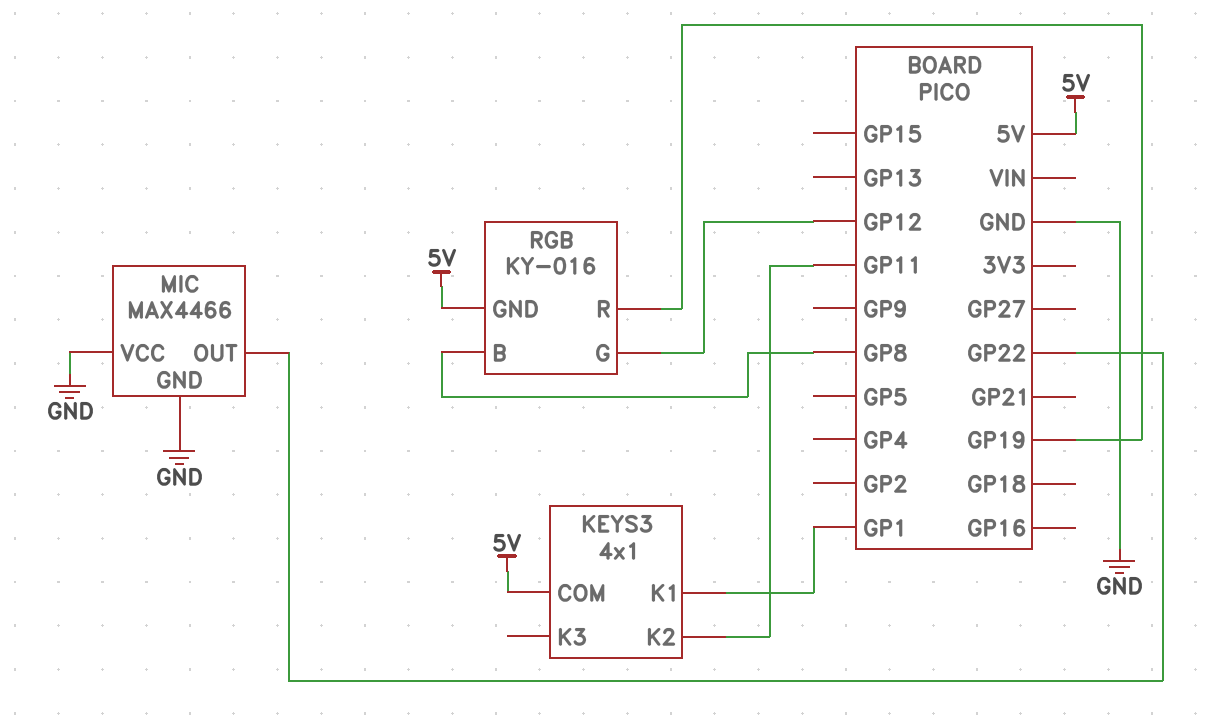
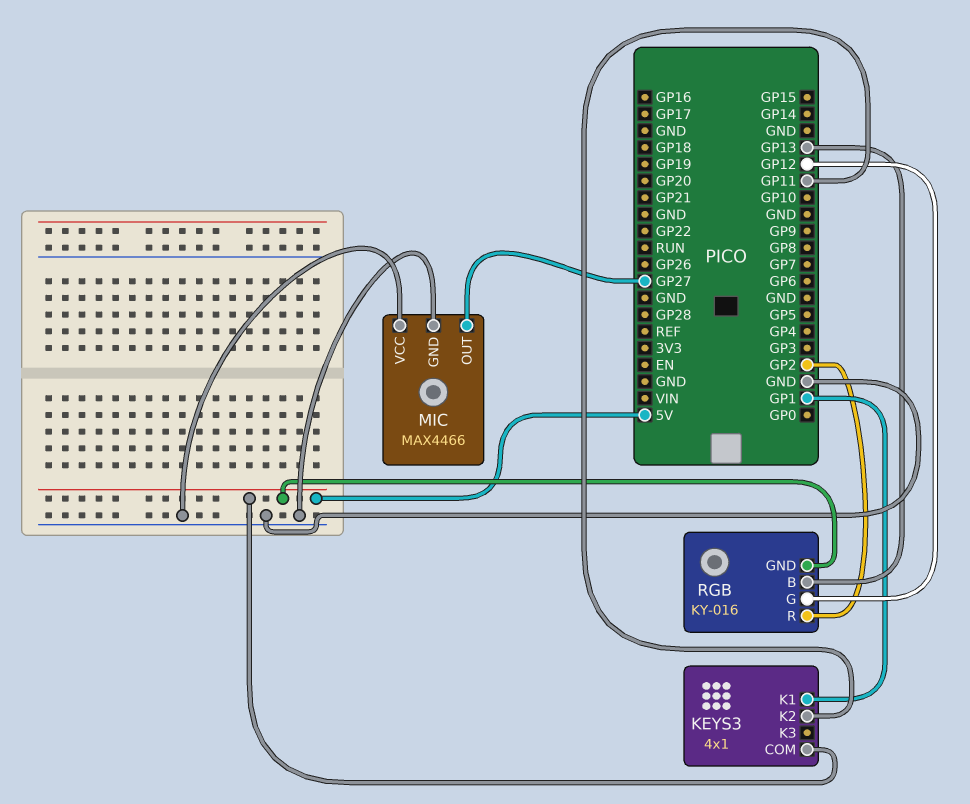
MIC pin OUT: GP22 -> GP27
RGB pin B: GP8 -> GP13
RGB pin R: GP19 -> GP2

